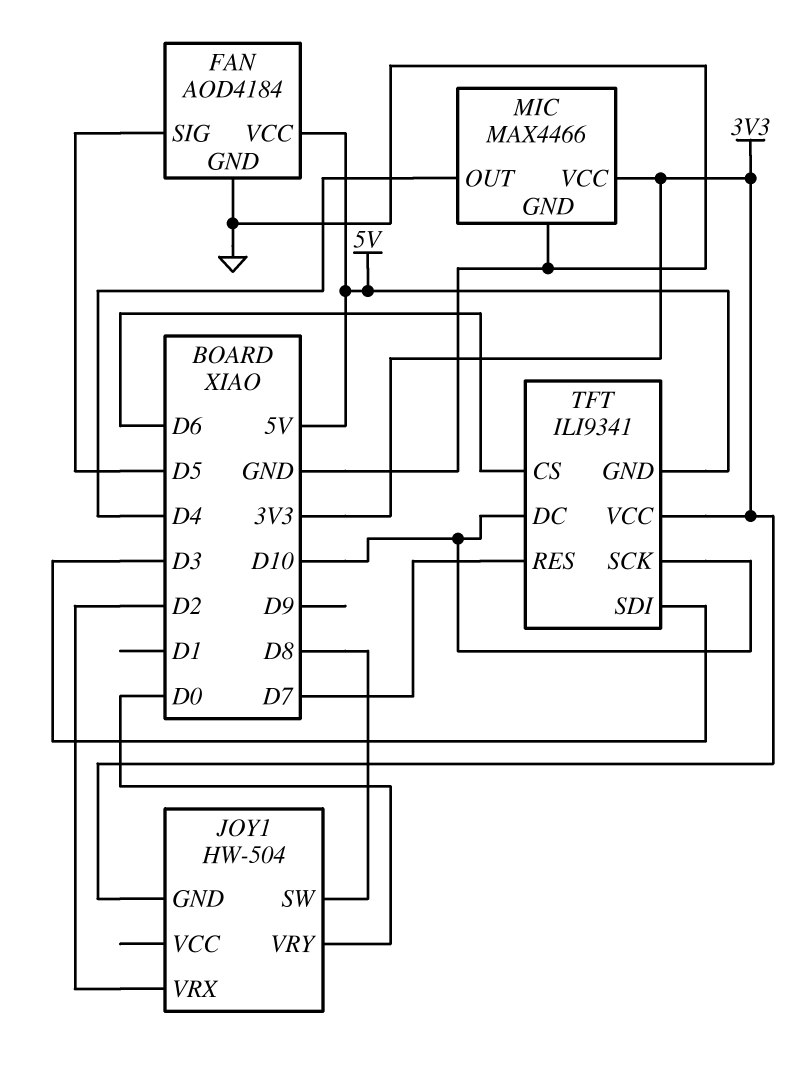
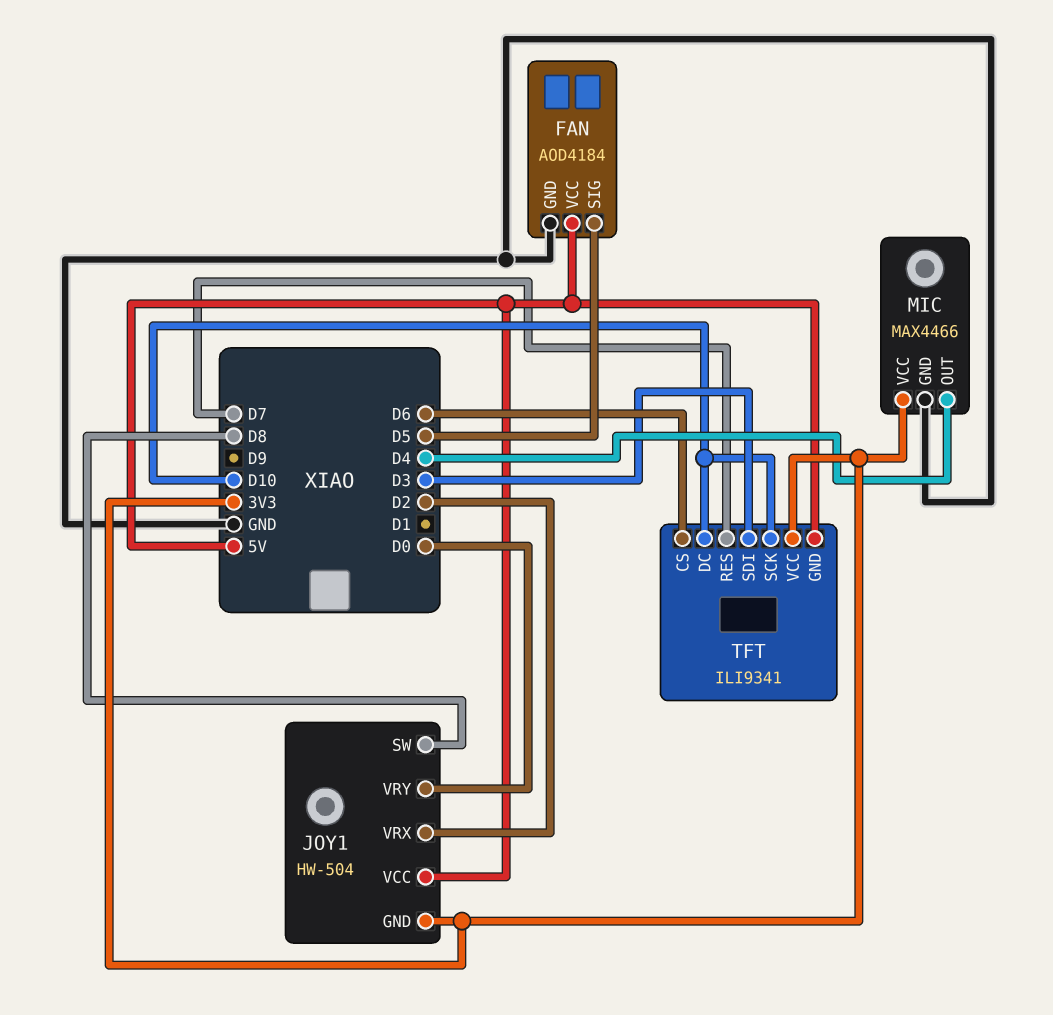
JOY1 pin VCC: none -> 5V

